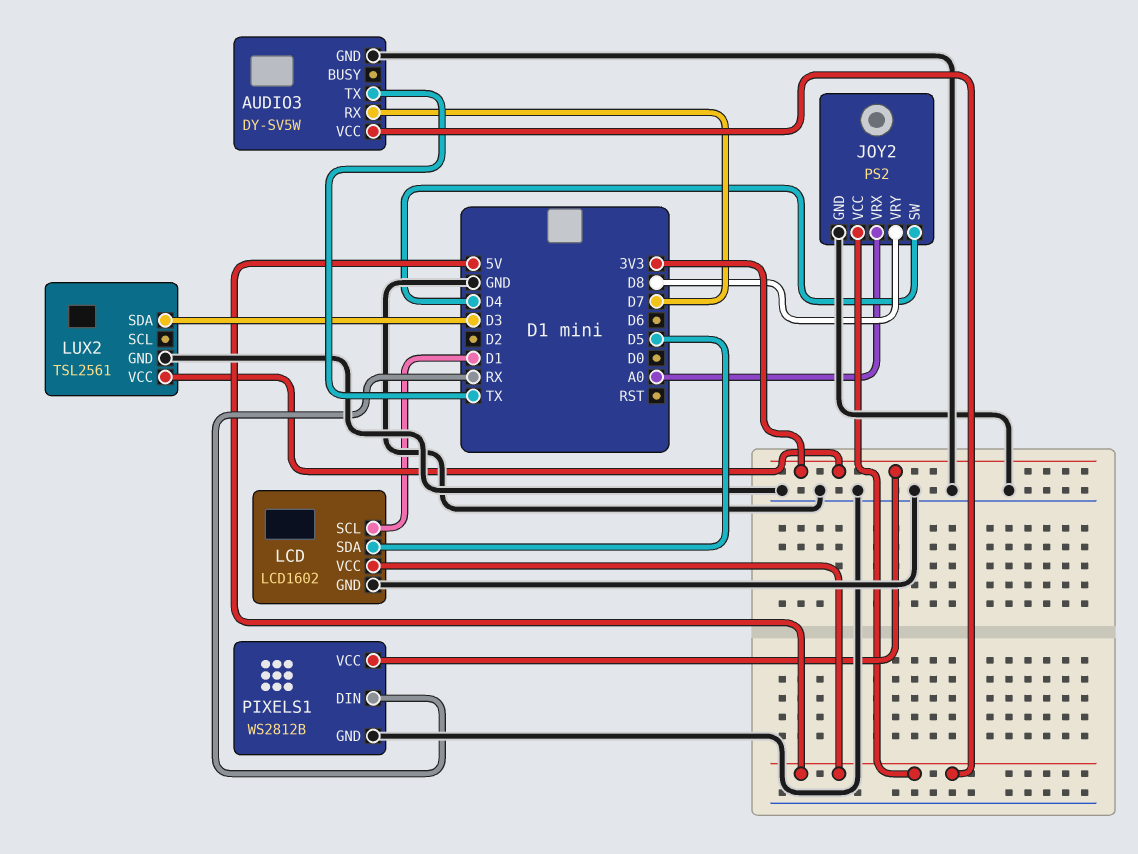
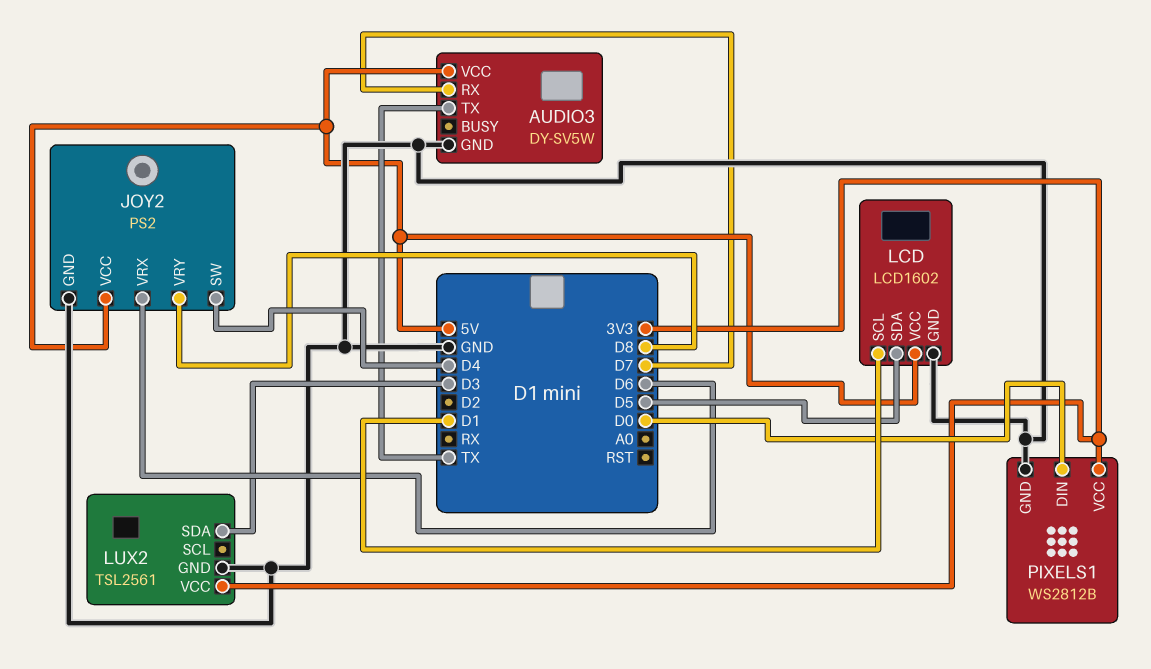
JOY2 pin VRX: A0 -> D6
PIXELS1 pin DIN: RX -> D0

